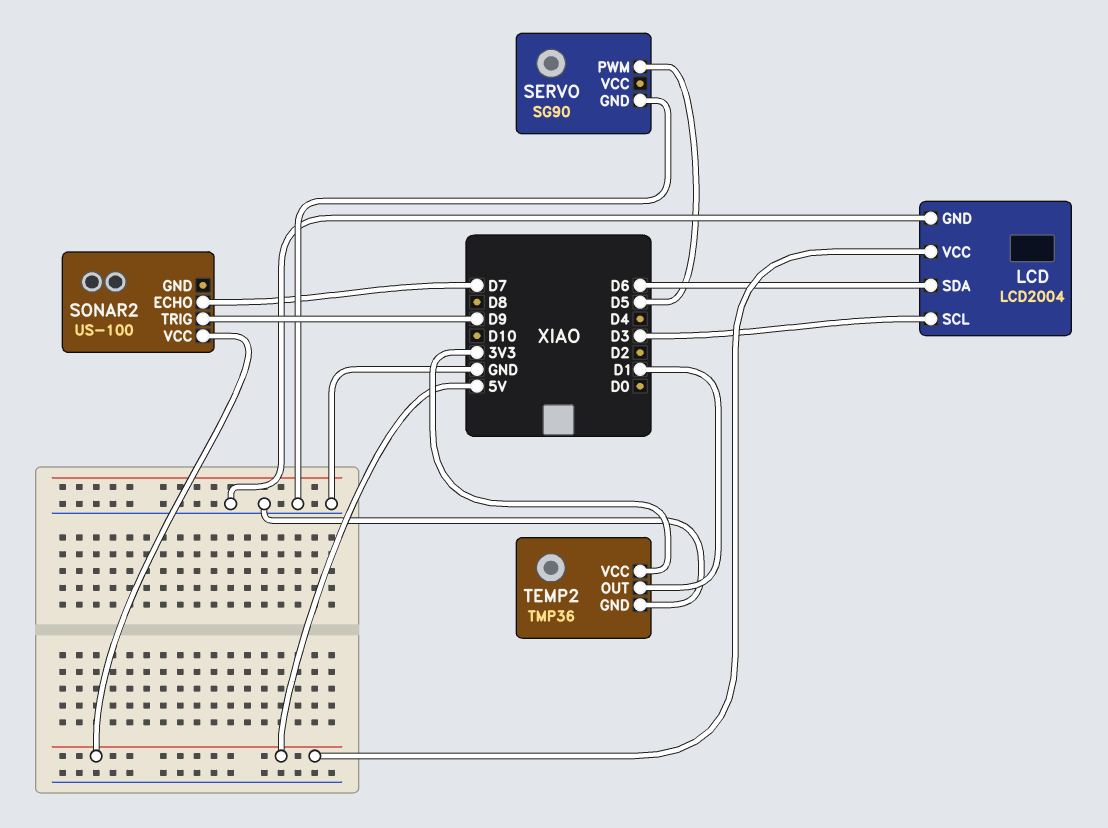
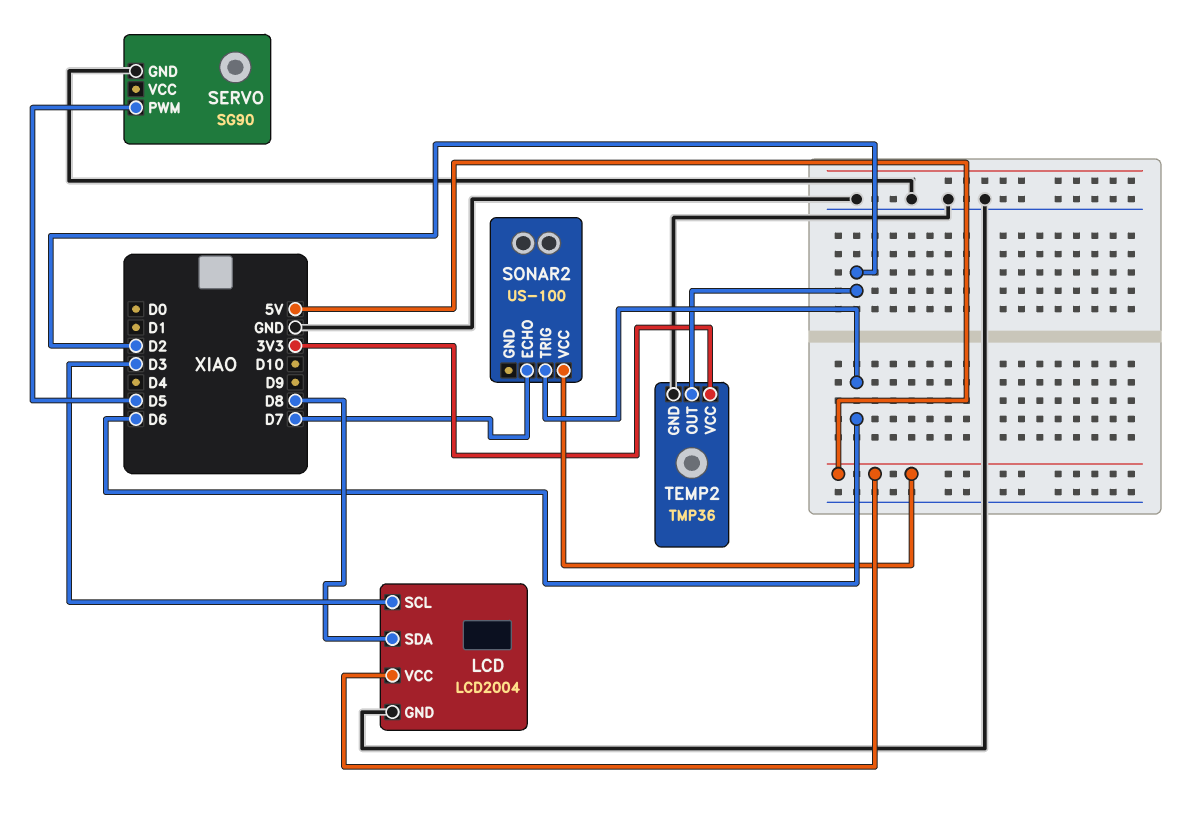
LCD pin SDA: D6 -> D8
SONAR2 pin TRIG: D9 -> D6
TEMP2 pin OUT: D1 -> D2

